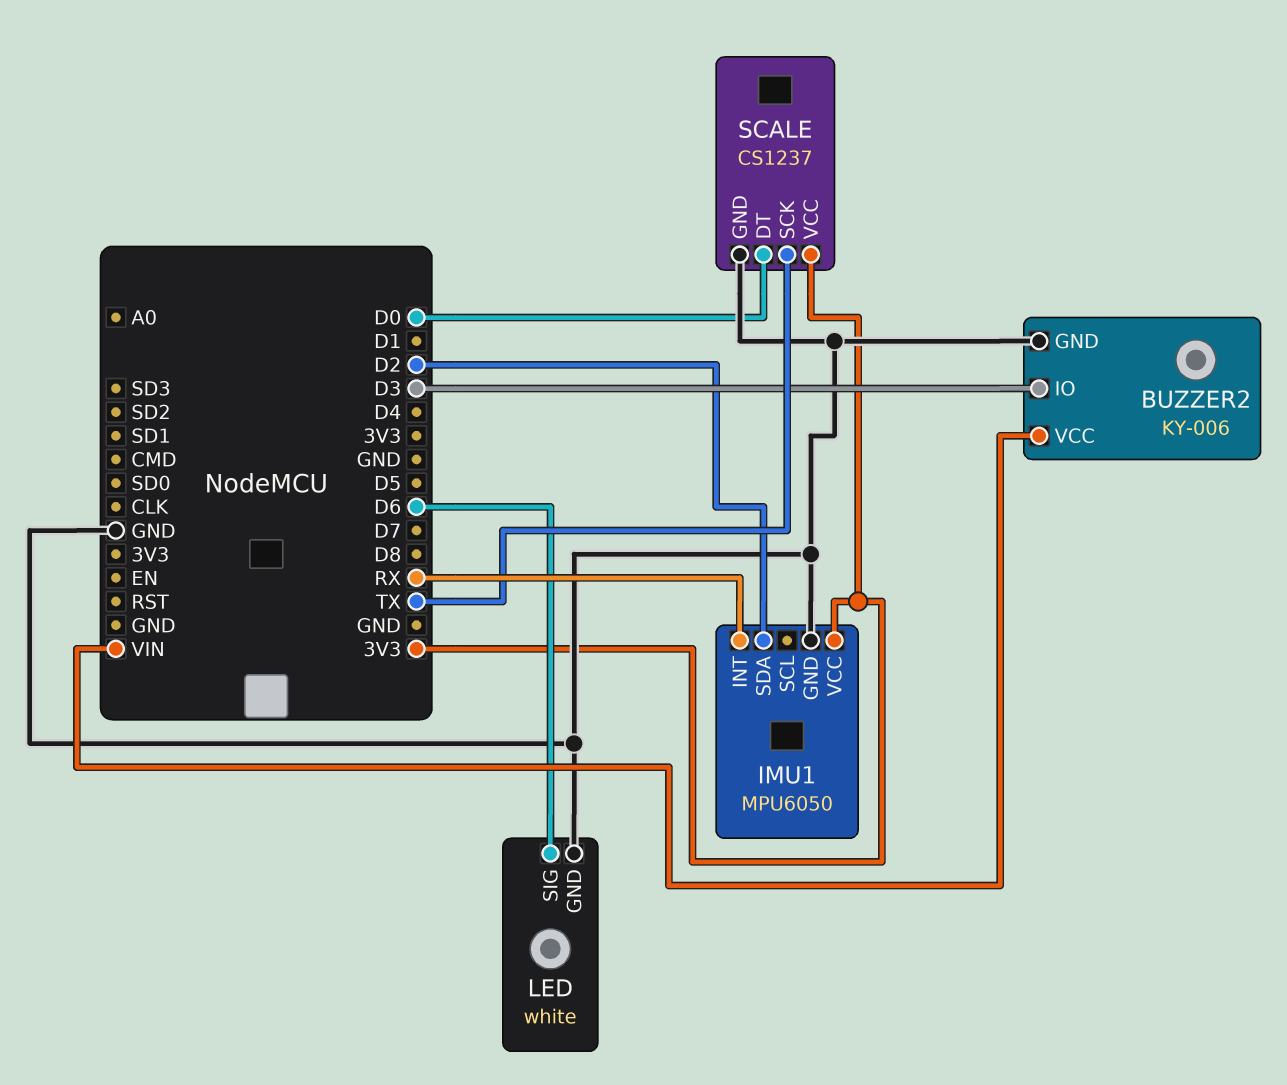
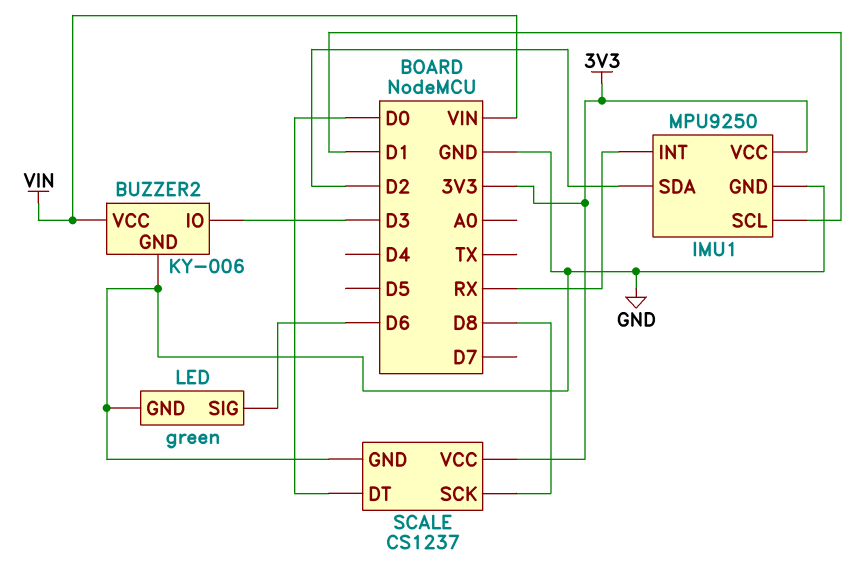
IMU1: MPU6050 -> MPU9250
IMU1 pin SCL: none -> D1
LED: white -> green
SCALE pin SCK: TX -> D8

